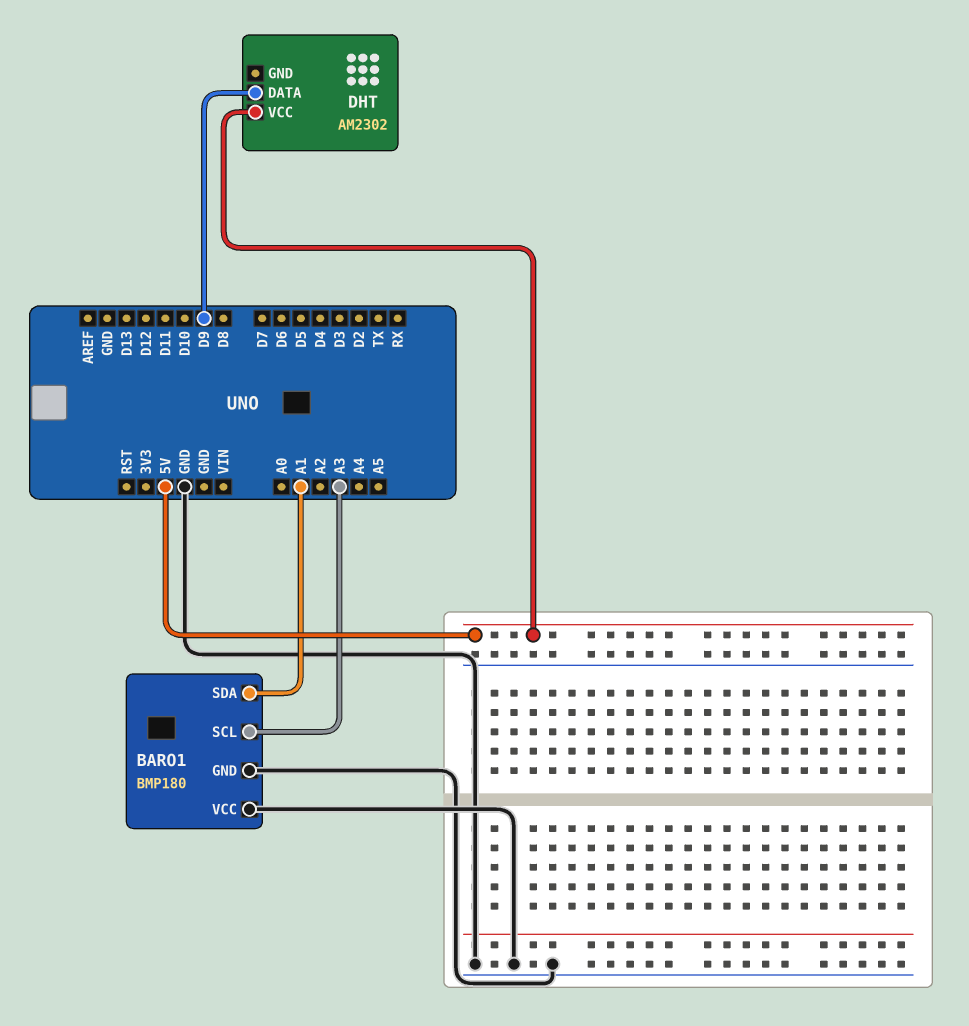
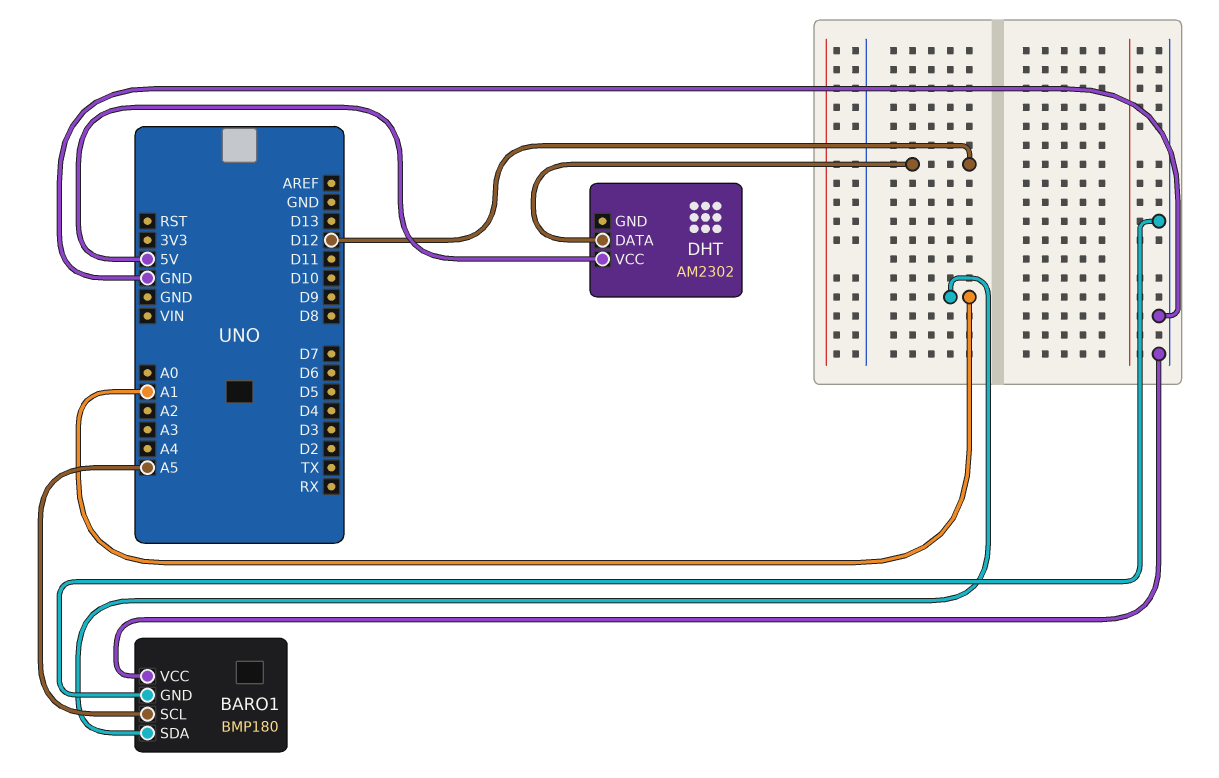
BARO1 pin SCL: A3 -> A5
DHT pin DATA: D9 -> D12

